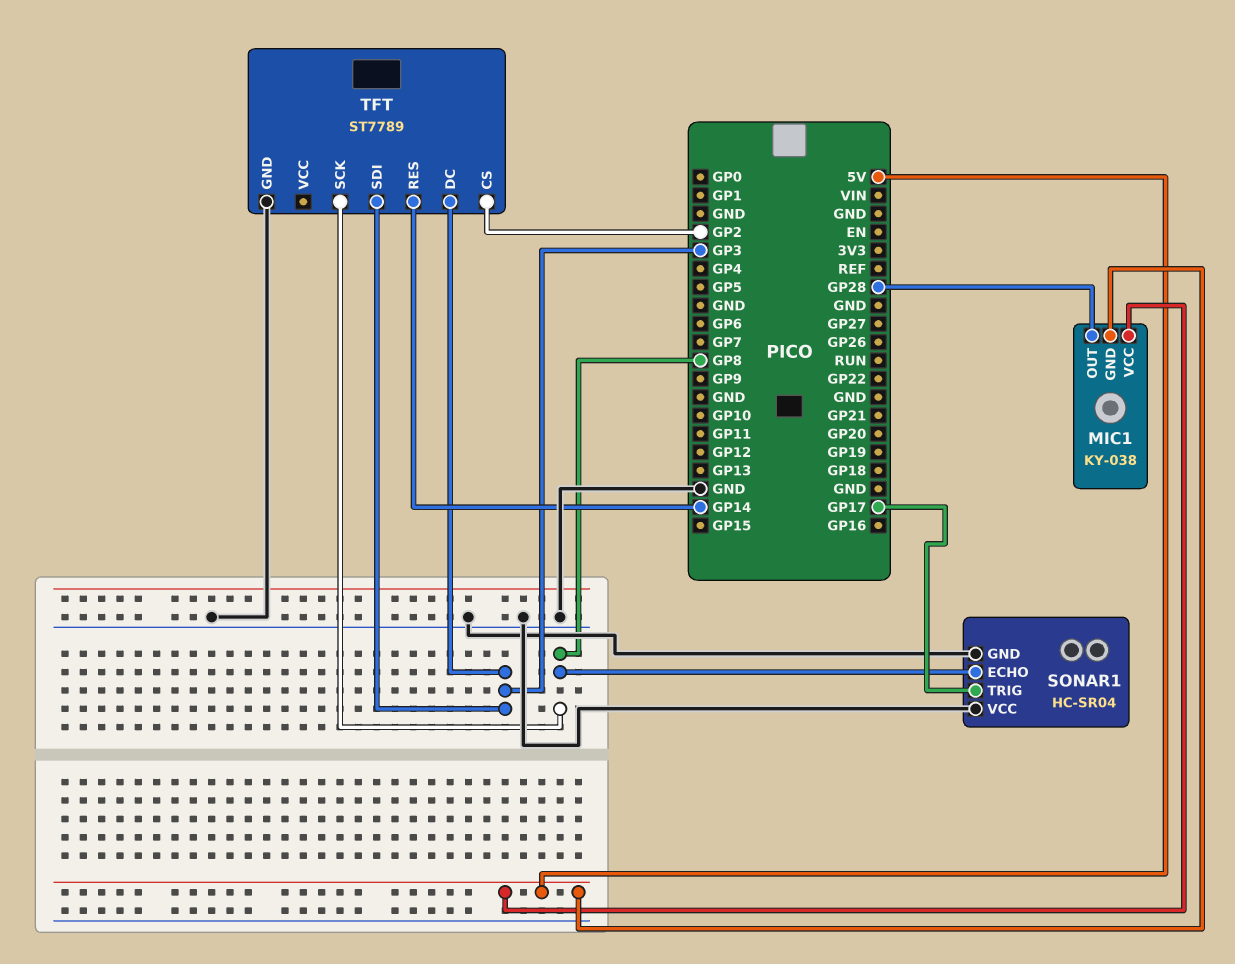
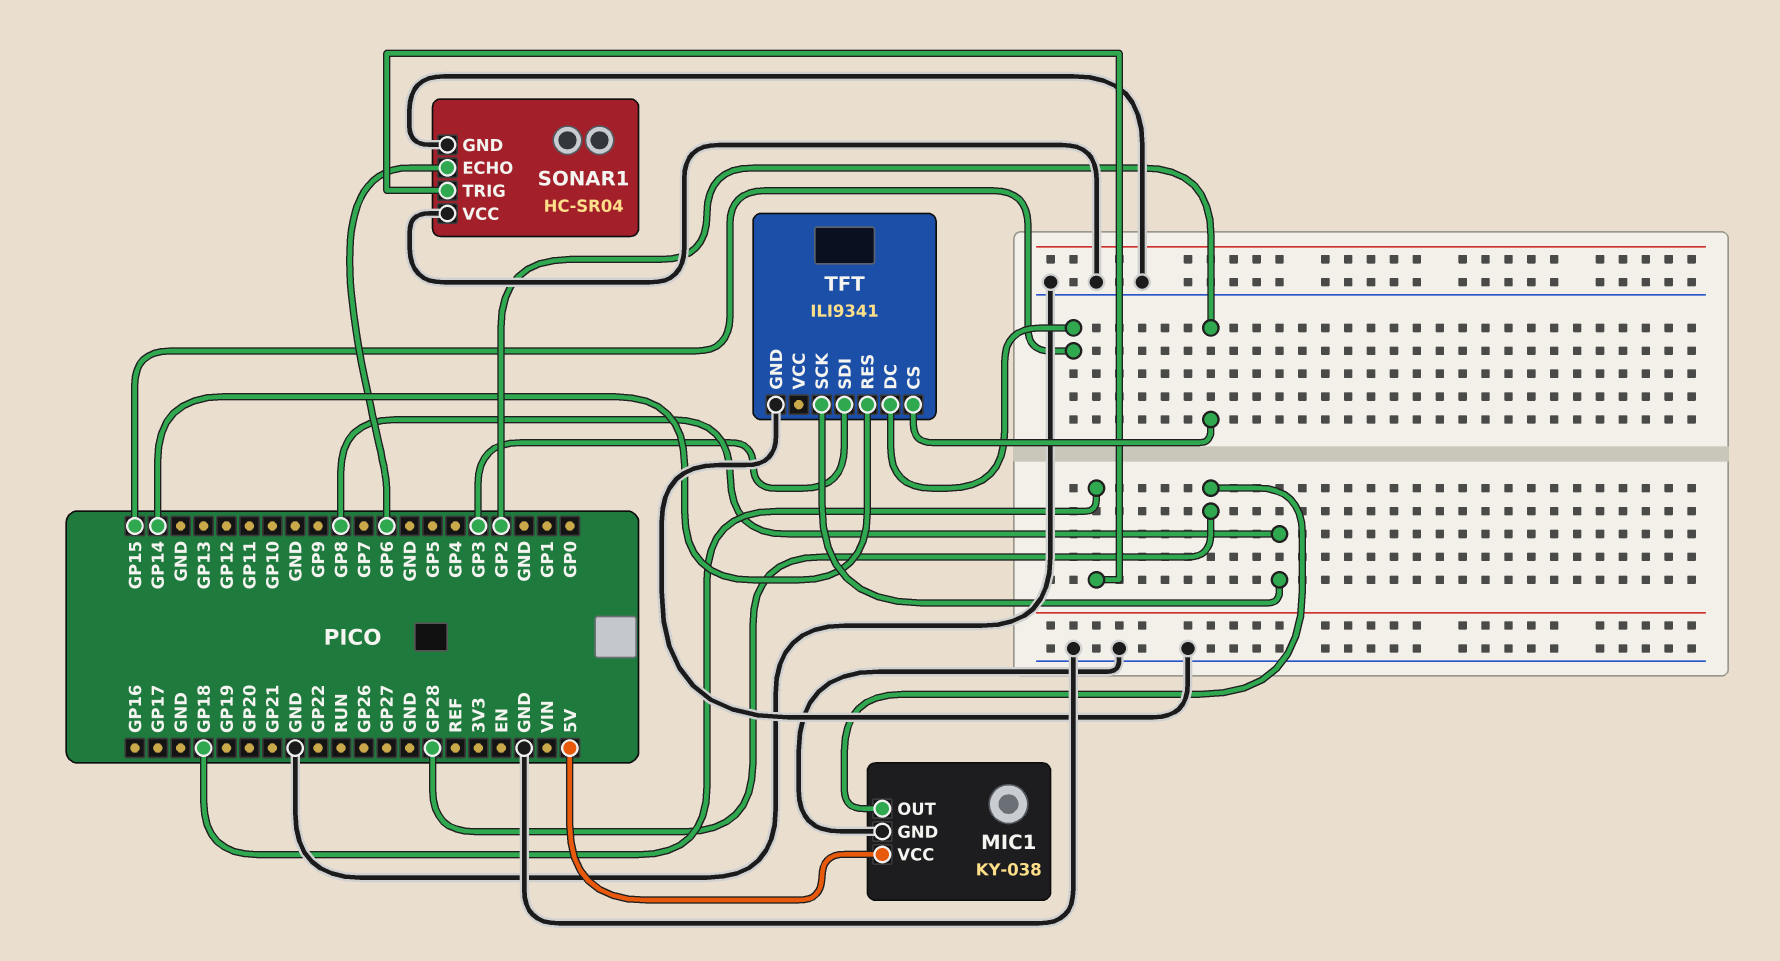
MIC1 pin GND: 5V -> GND
SONAR1 pin ECHO: GP8 -> GP6
SONAR1 pin TRIG: GP17 -> GP18
TFT: ST7789 -> ILI9341
TFT pin DC: GP3 -> GP15

